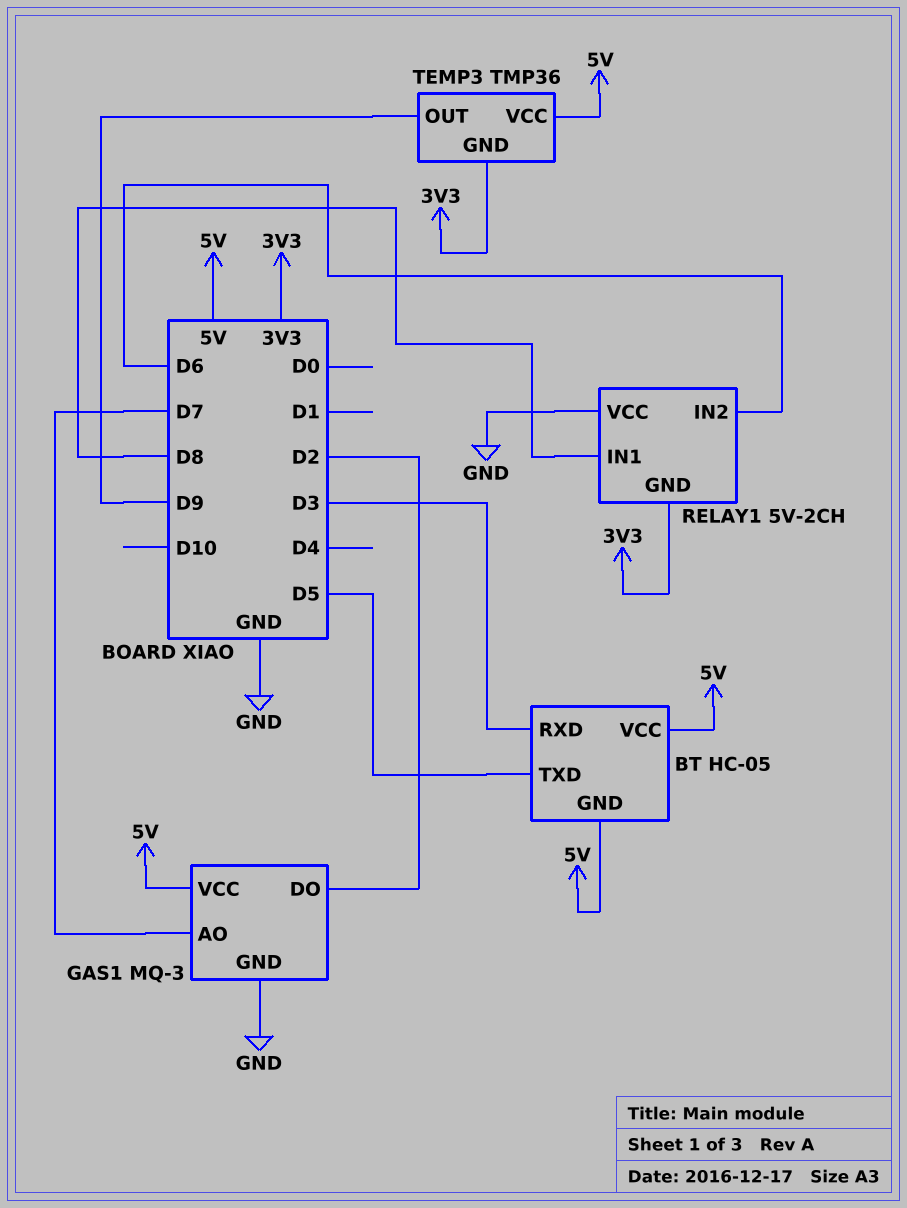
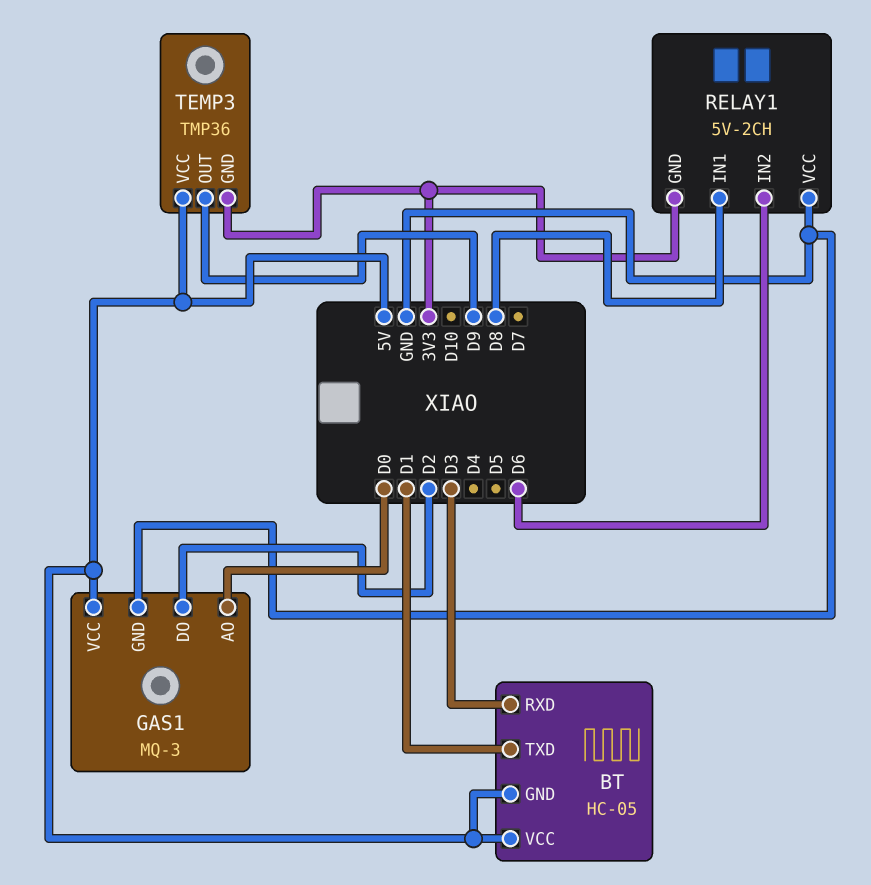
BT pin TXD: D5 -> D1
GAS1 pin AO: D7 -> D0

